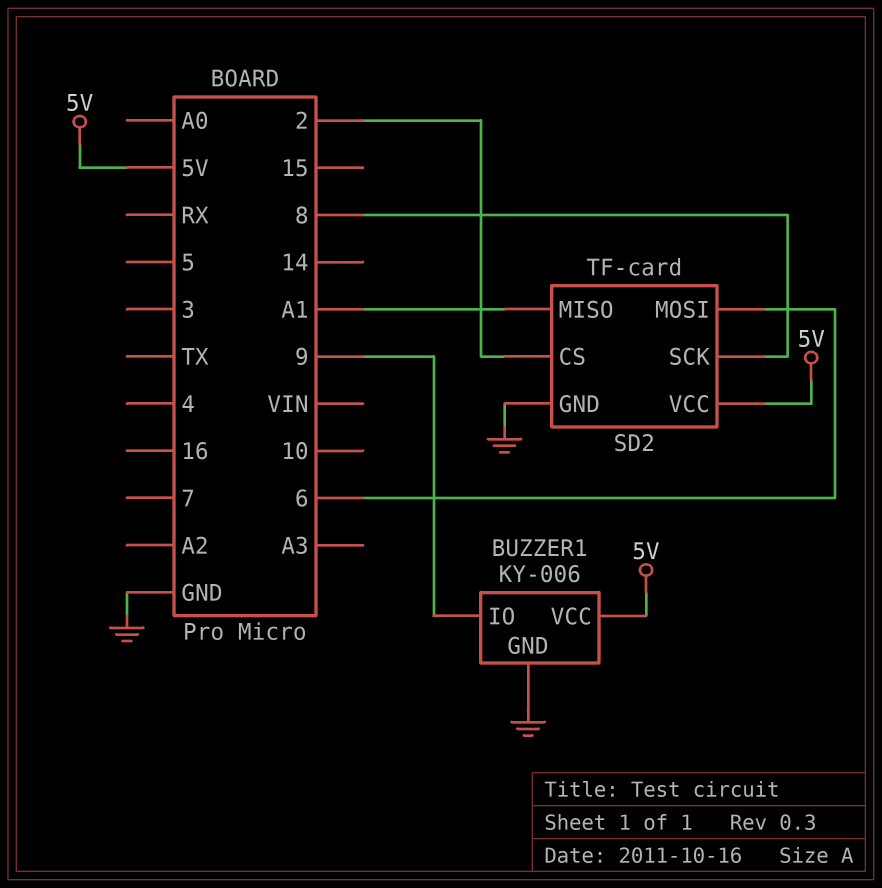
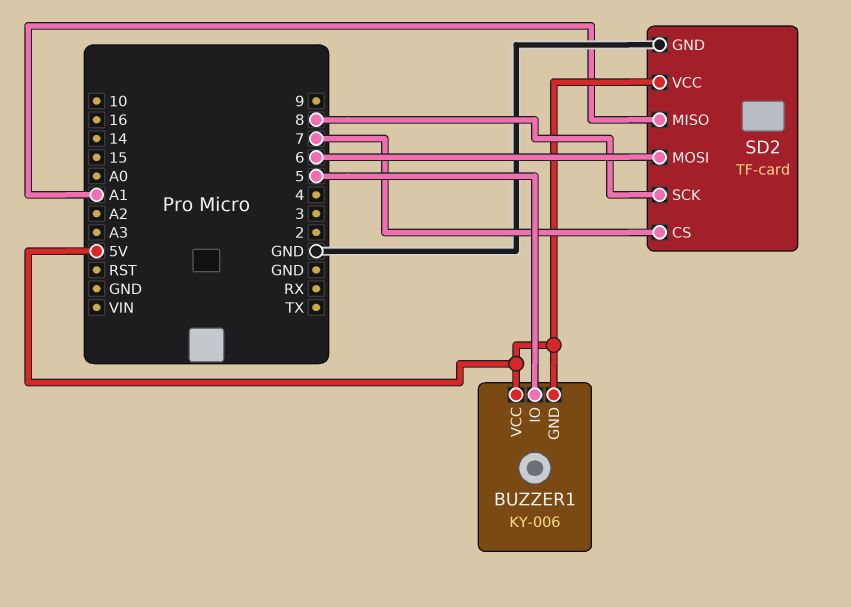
BUZZER1 pin GND: GND -> 5V
BUZZER1 pin IO: 9 -> 5
SD2 pin CS: 2 -> 7

